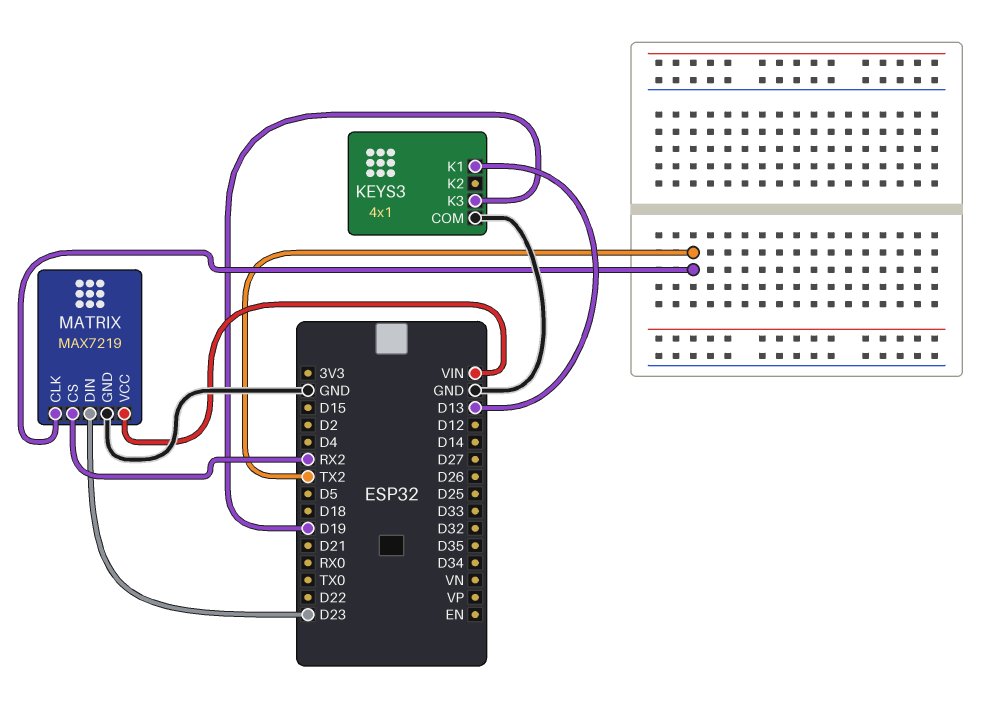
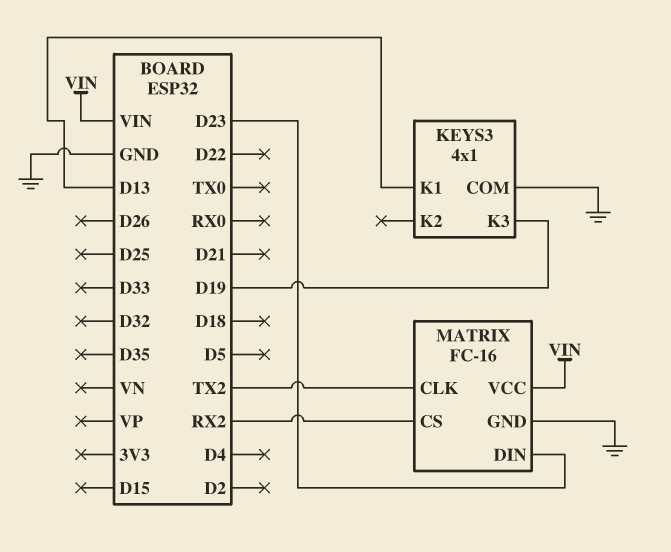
MATRIX: MAX7219 -> FC-16

